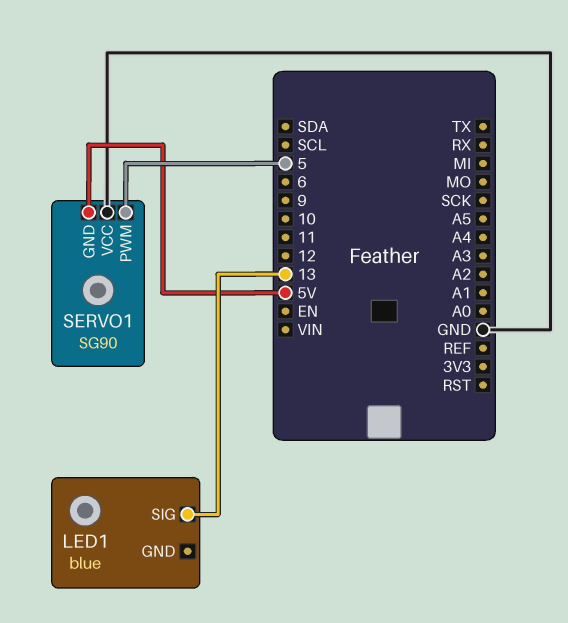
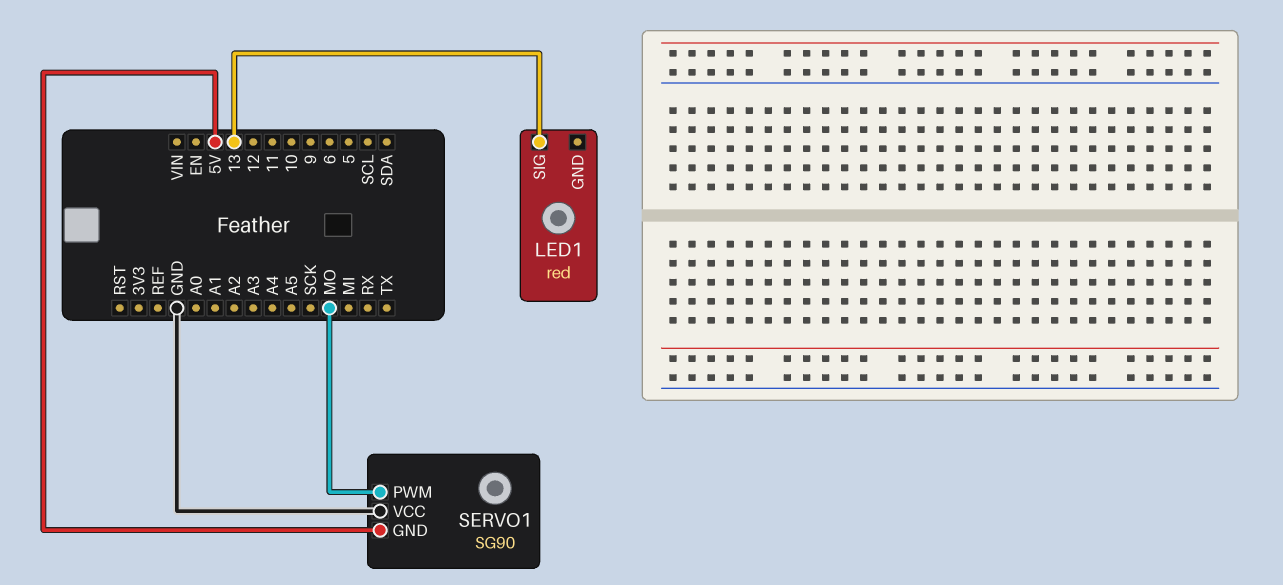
LED1: blue -> red
SERVO1 pin PWM: 5 -> MO

